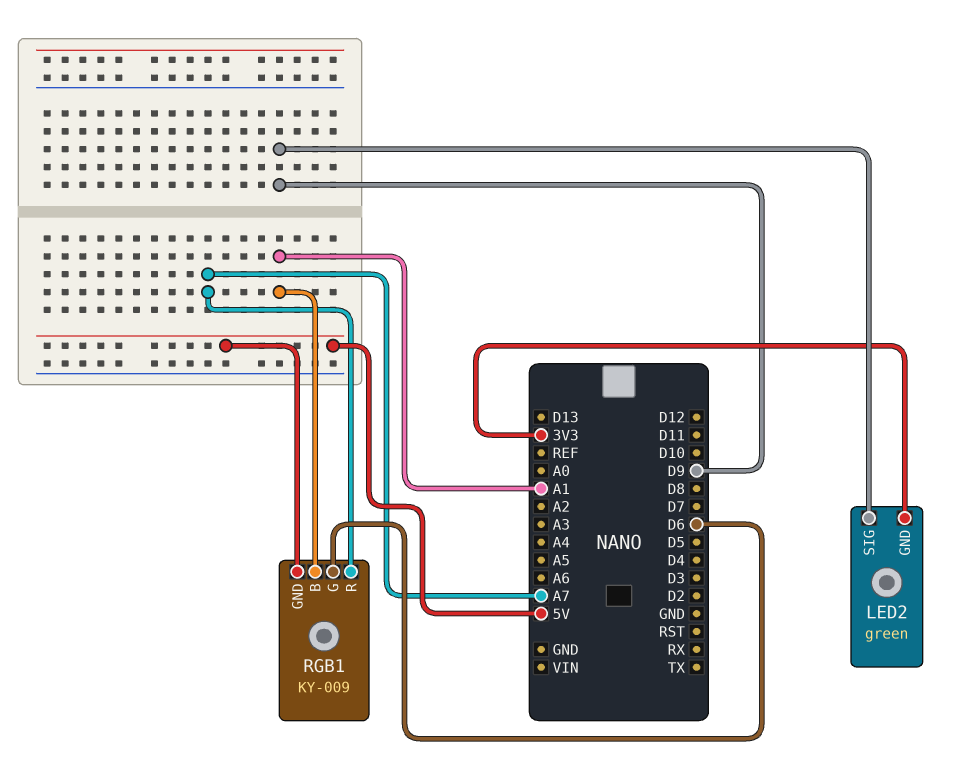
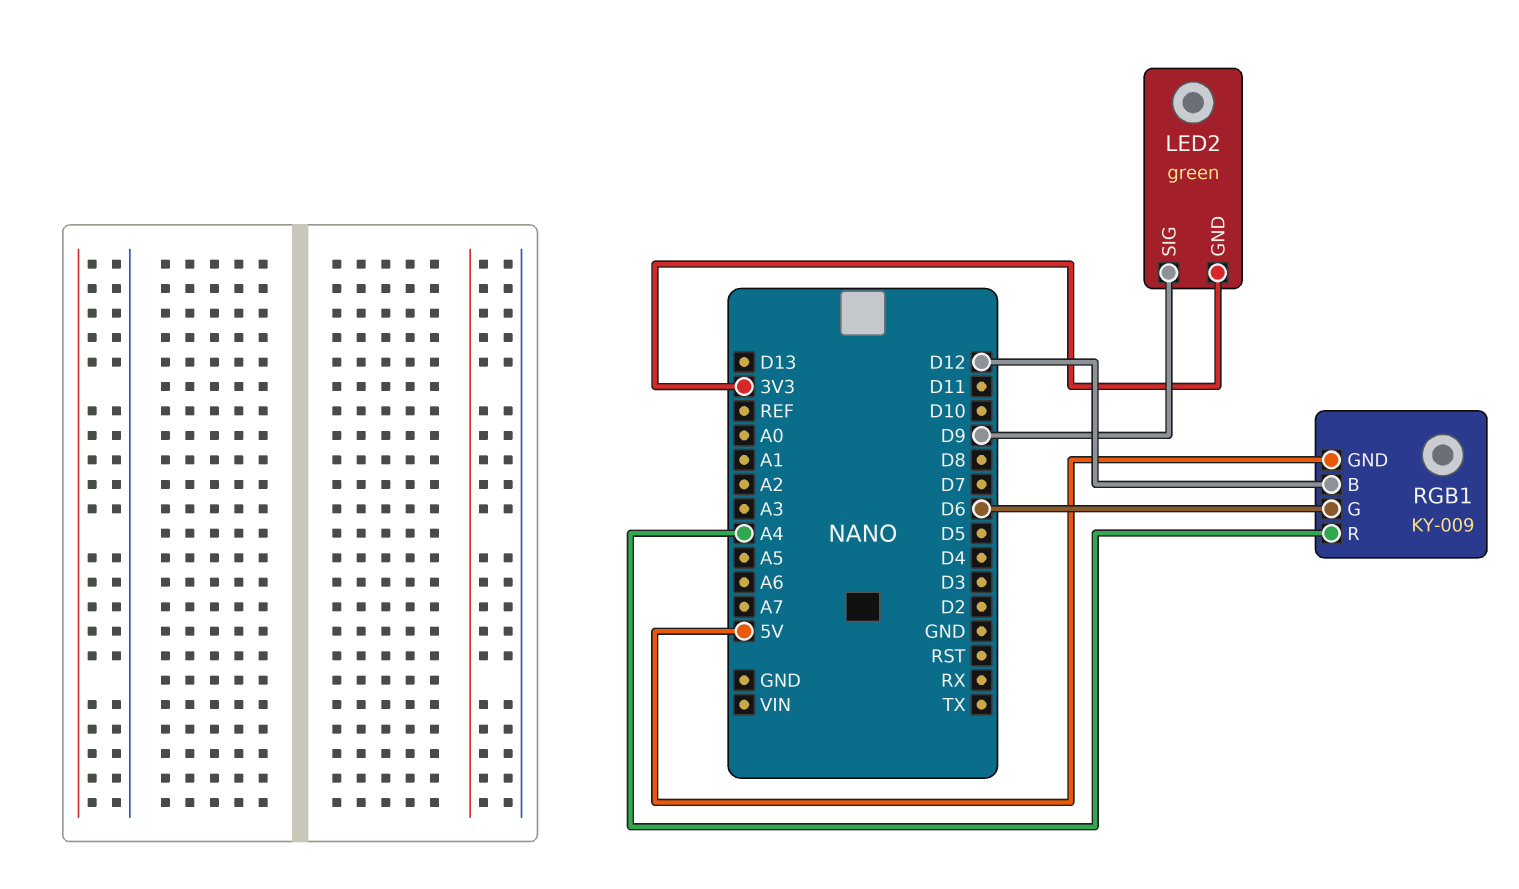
RGB1 pin B: A1 -> D12
RGB1 pin R: A7 -> A4

